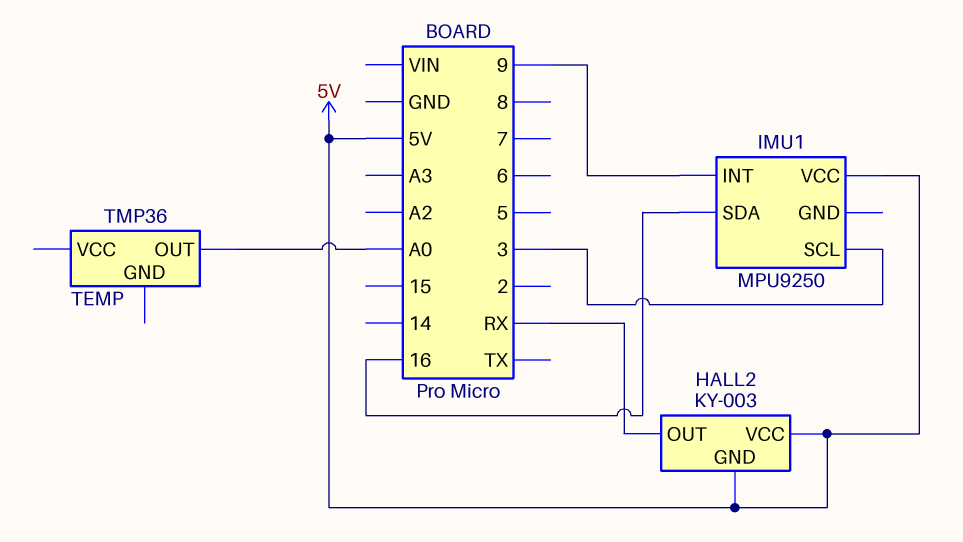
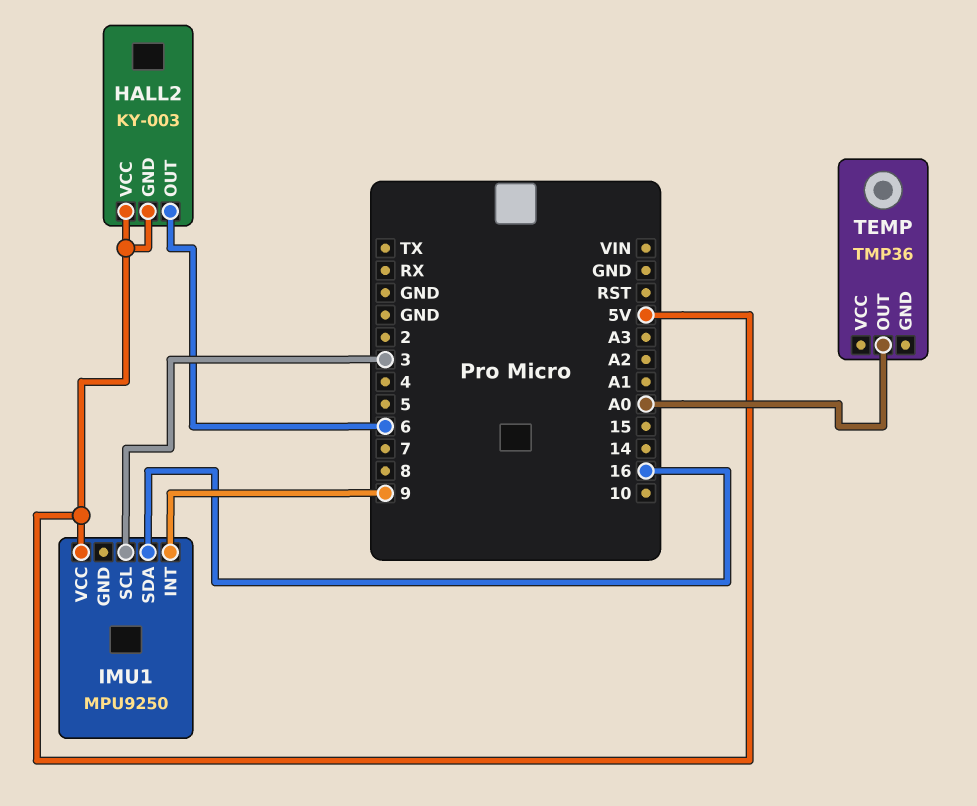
HALL2 pin OUT: RX -> 6

